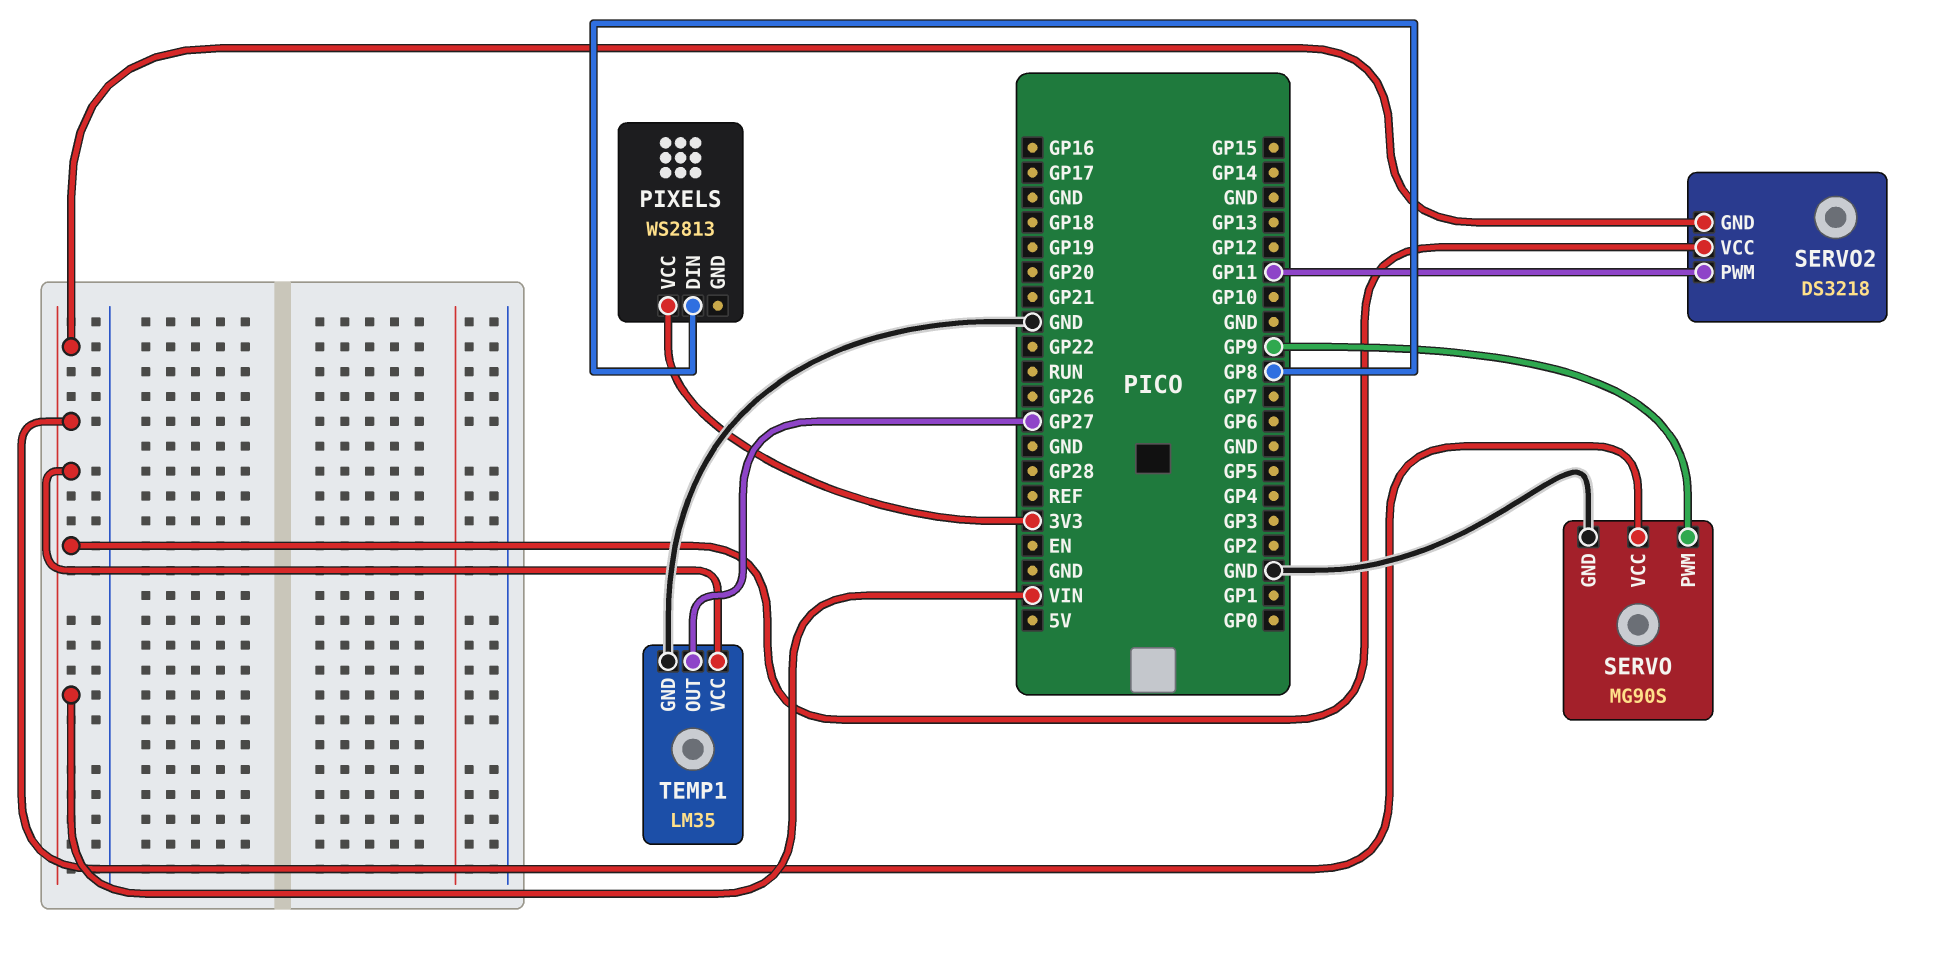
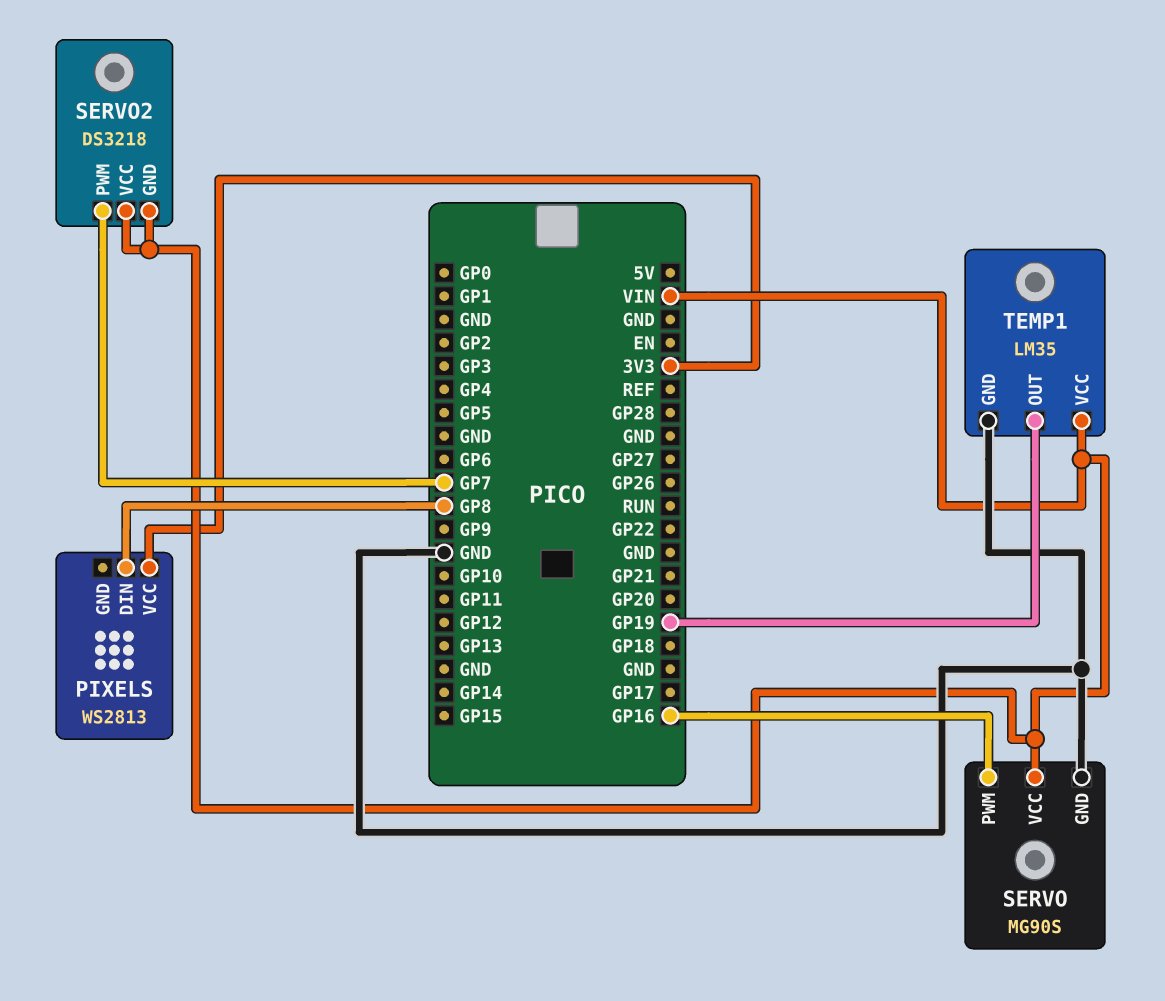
SERVO pin PWM: GP9 -> GP16
SERVO2 pin PWM: GP11 -> GP7
TEMP1 pin OUT: GP27 -> GP19

